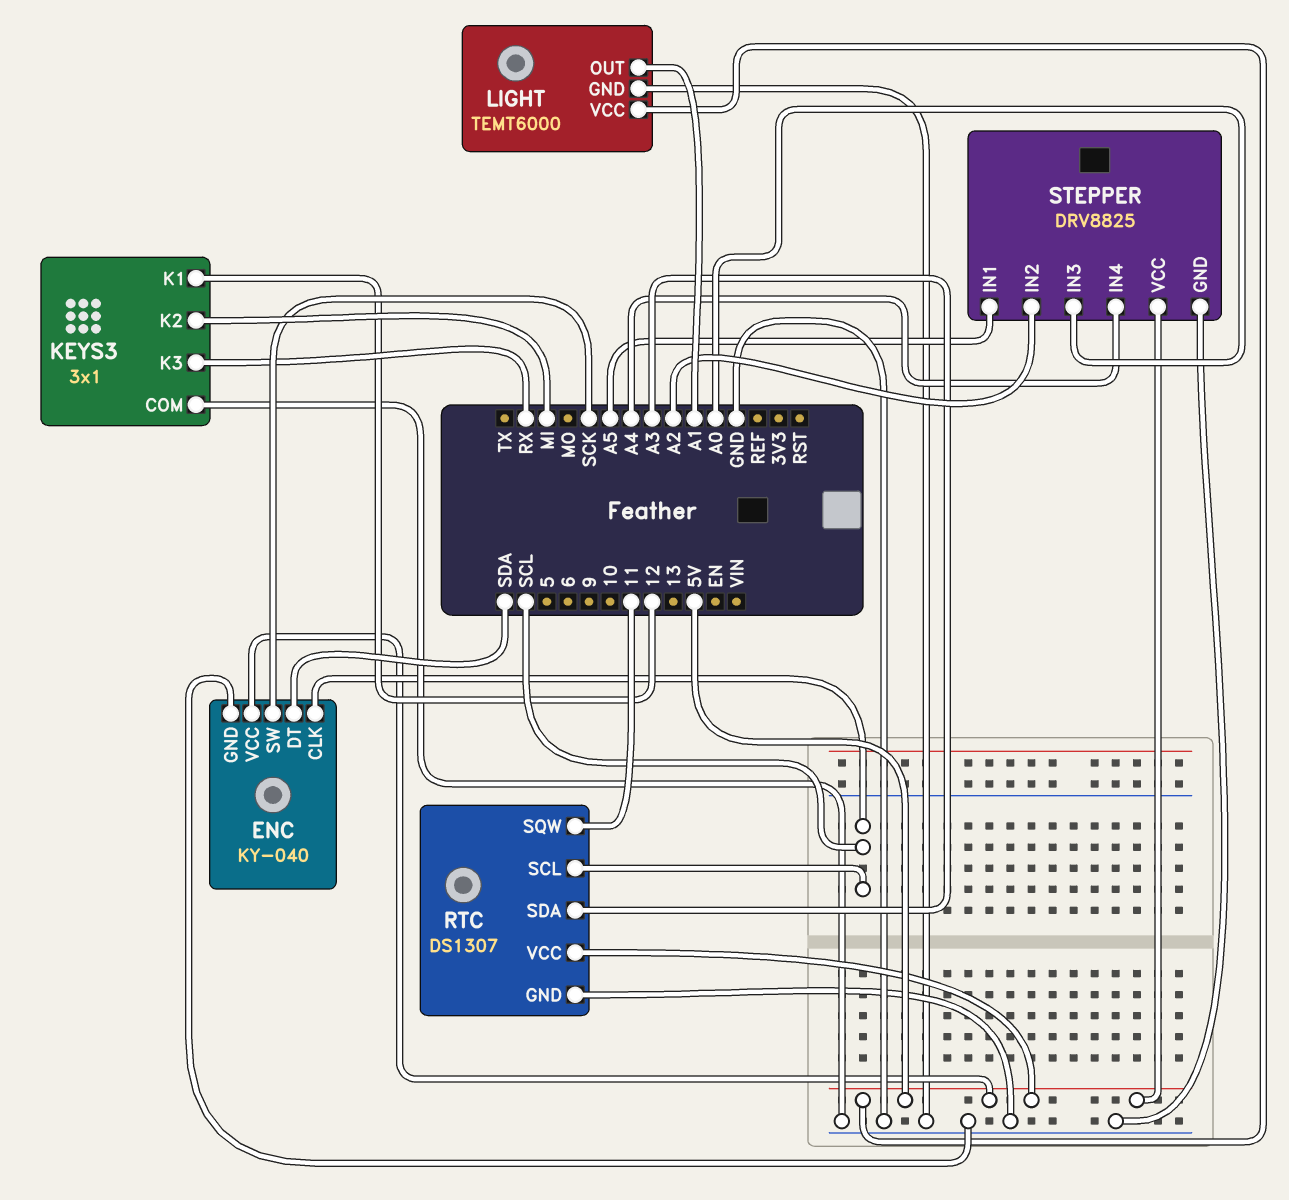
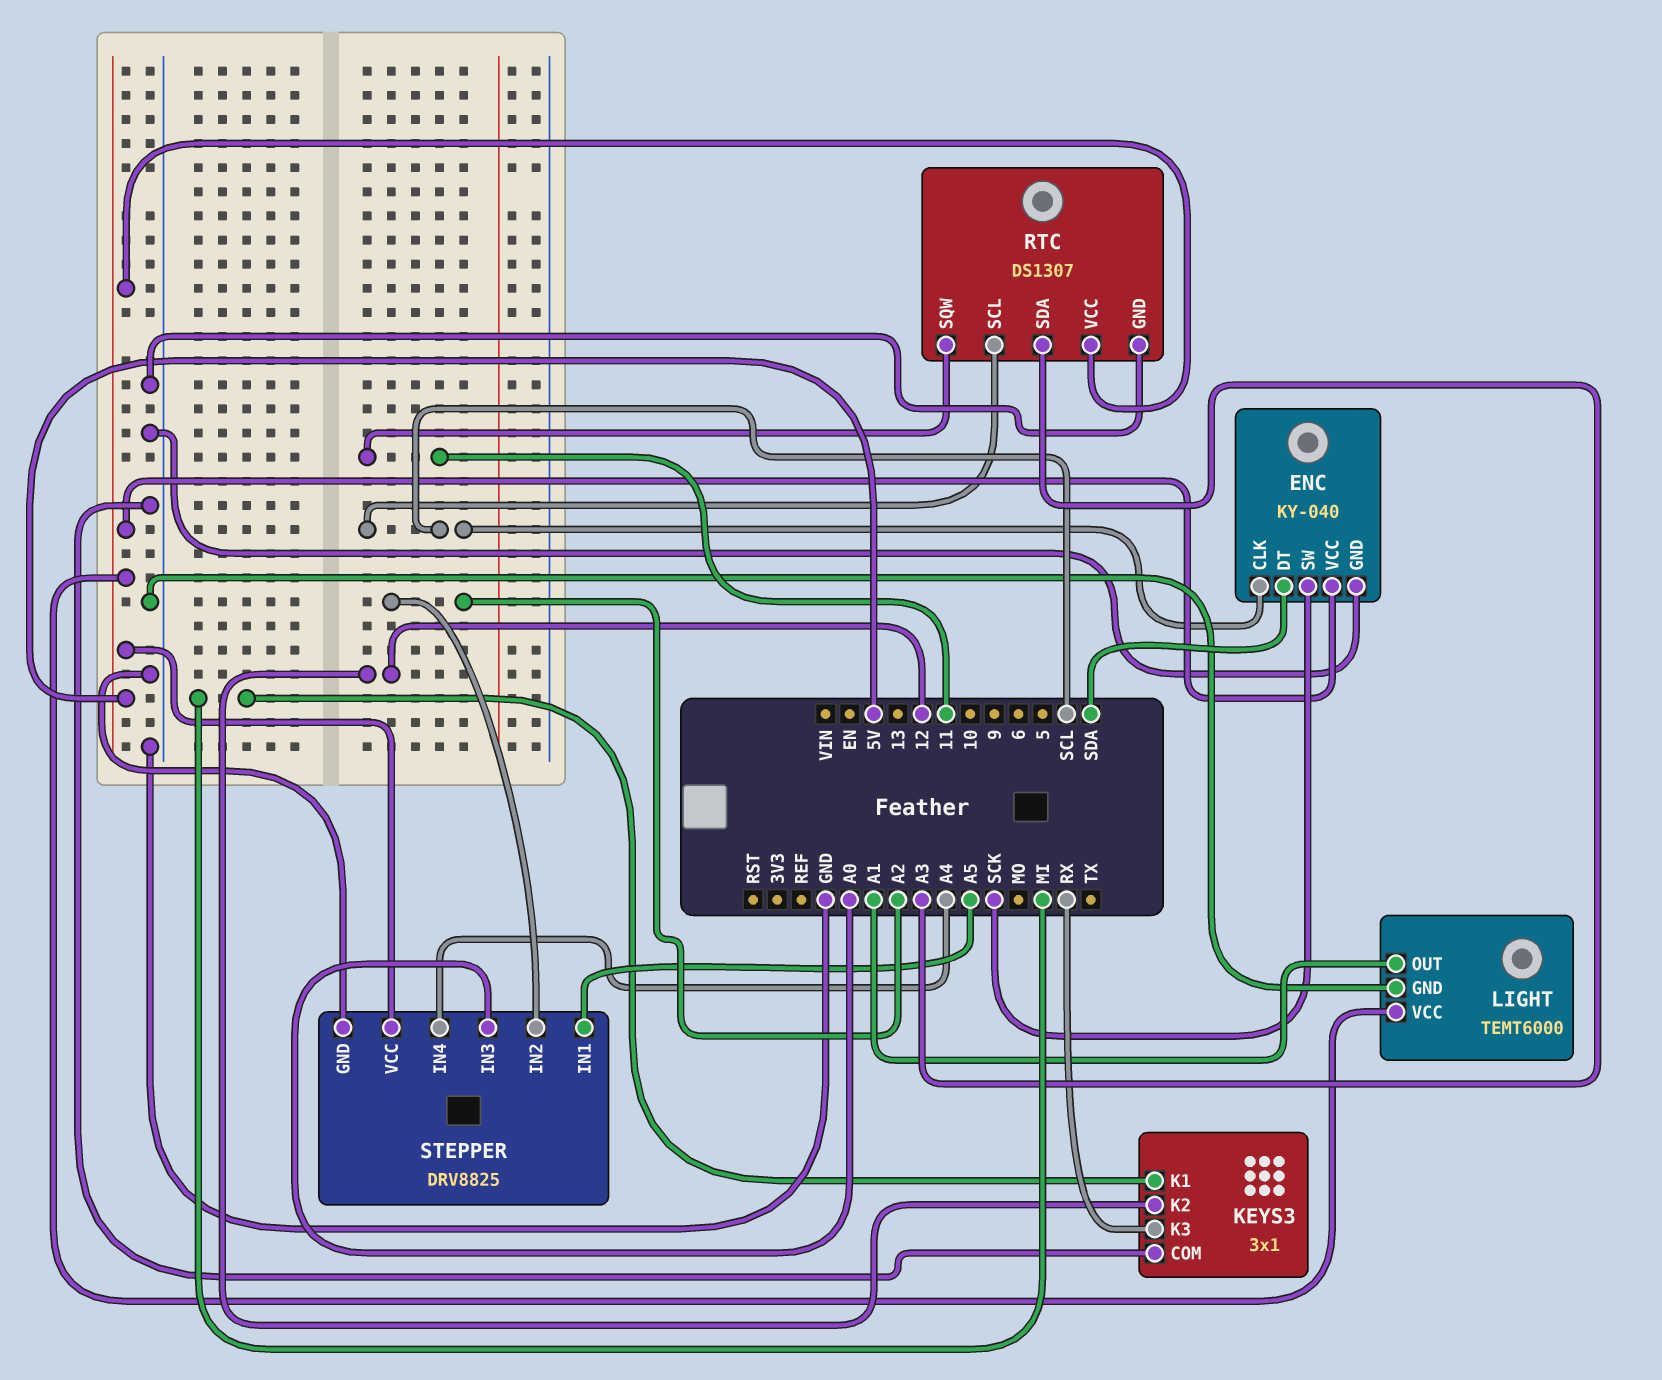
KEYS3 pin K1: 12 -> MI
KEYS3 pin K2: MI -> 12

